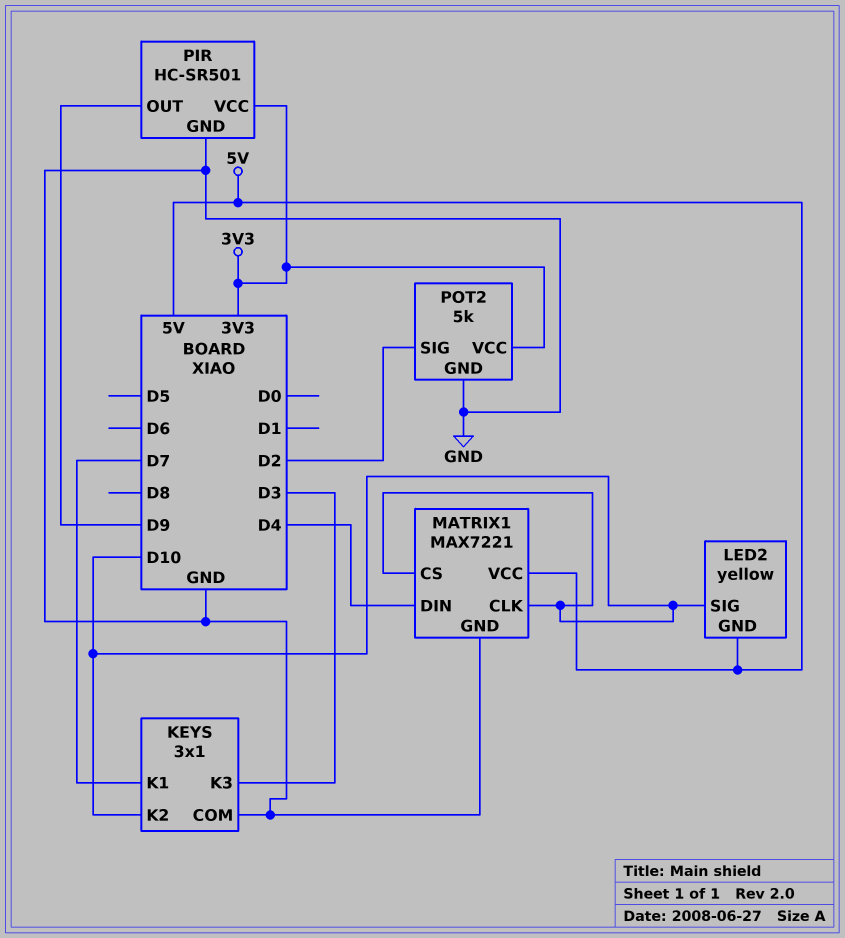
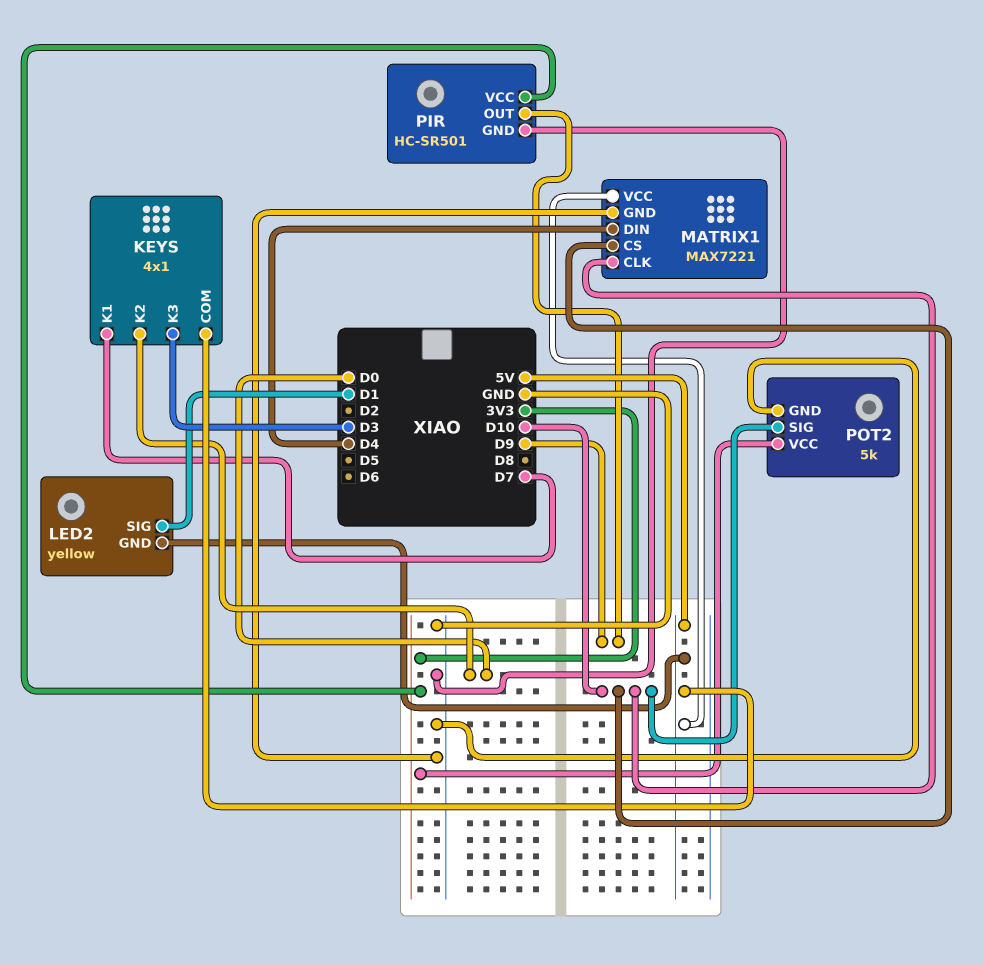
KEYS: 3x1 -> 4x1
KEYS pin COM: GND -> 5V
KEYS pin K2: D10 -> D0
LED2 pin SIG: D10 -> D1
POT2 pin SIG: D2 -> D10

